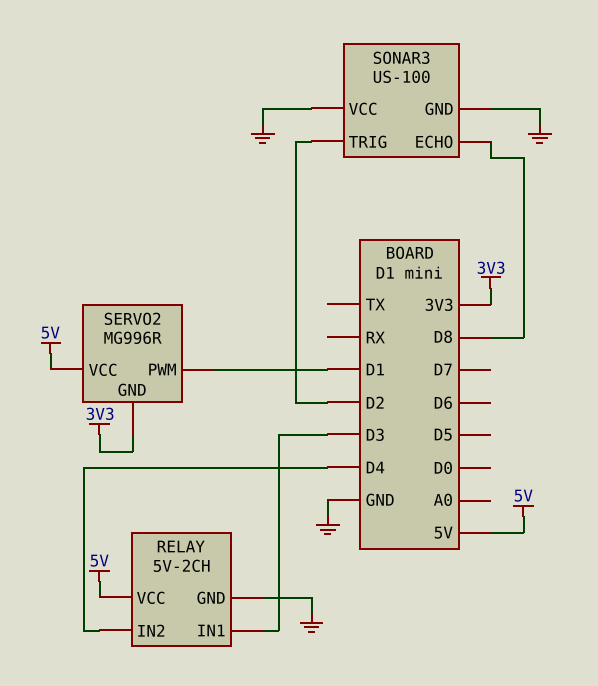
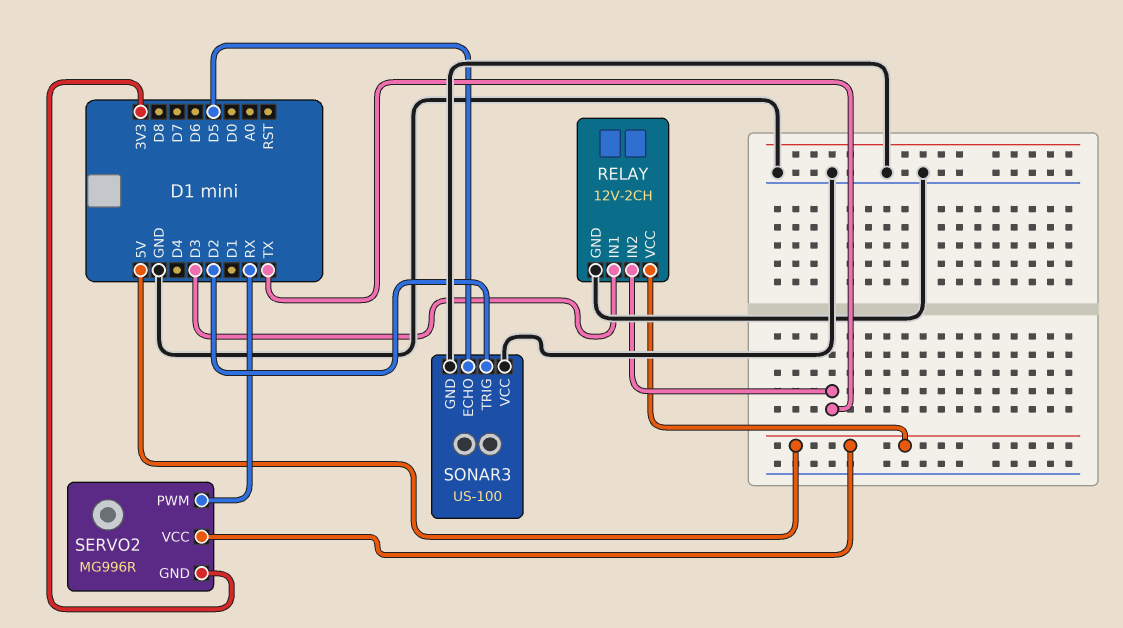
RELAY: 5V-2CH -> 12V-2CH
RELAY pin IN2: D4 -> TX
SERVO2 pin PWM: D1 -> RX
SONAR3 pin ECHO: D8 -> D5

